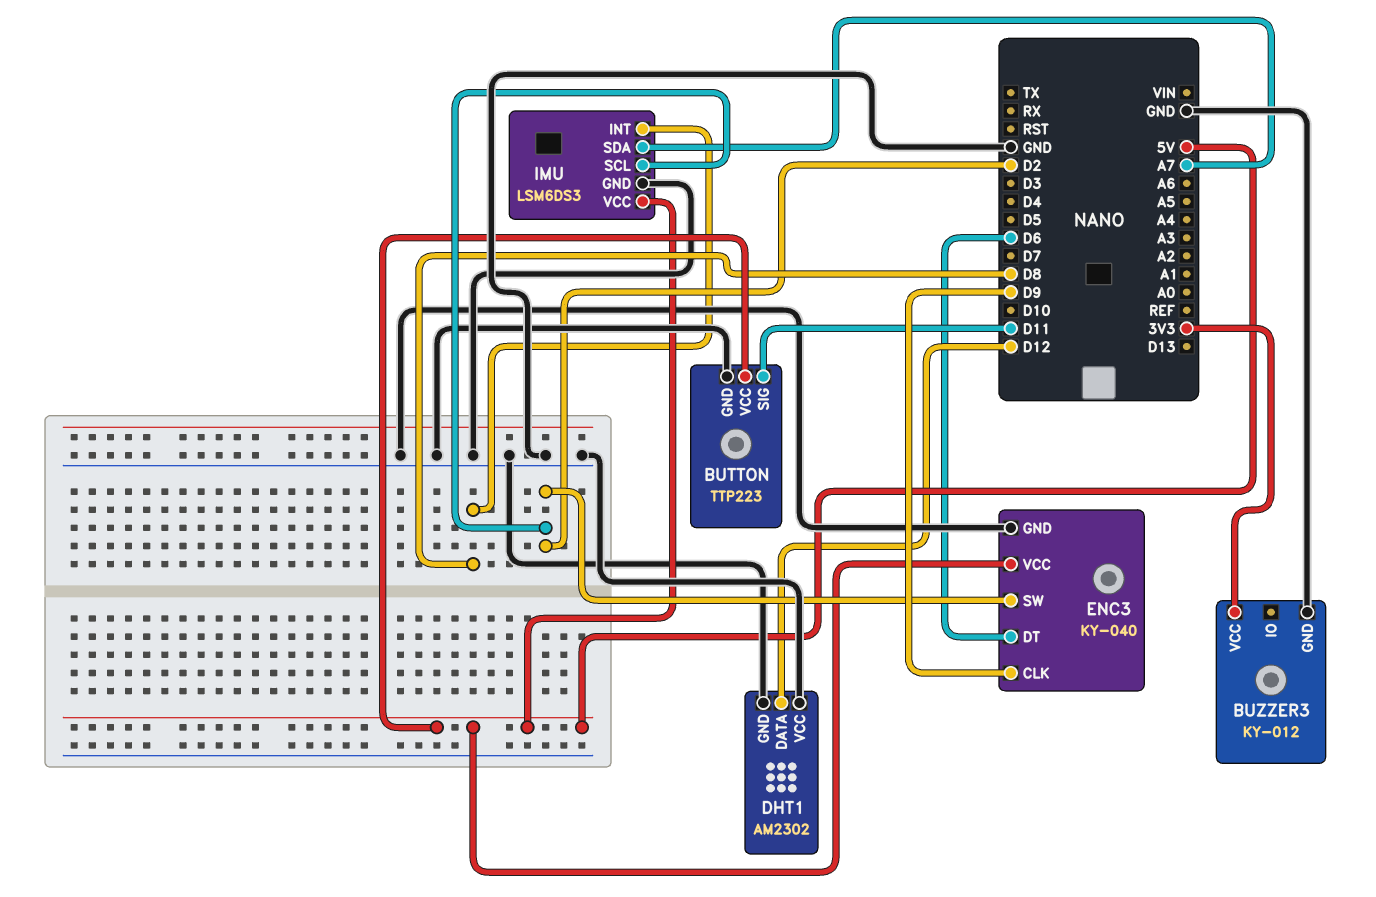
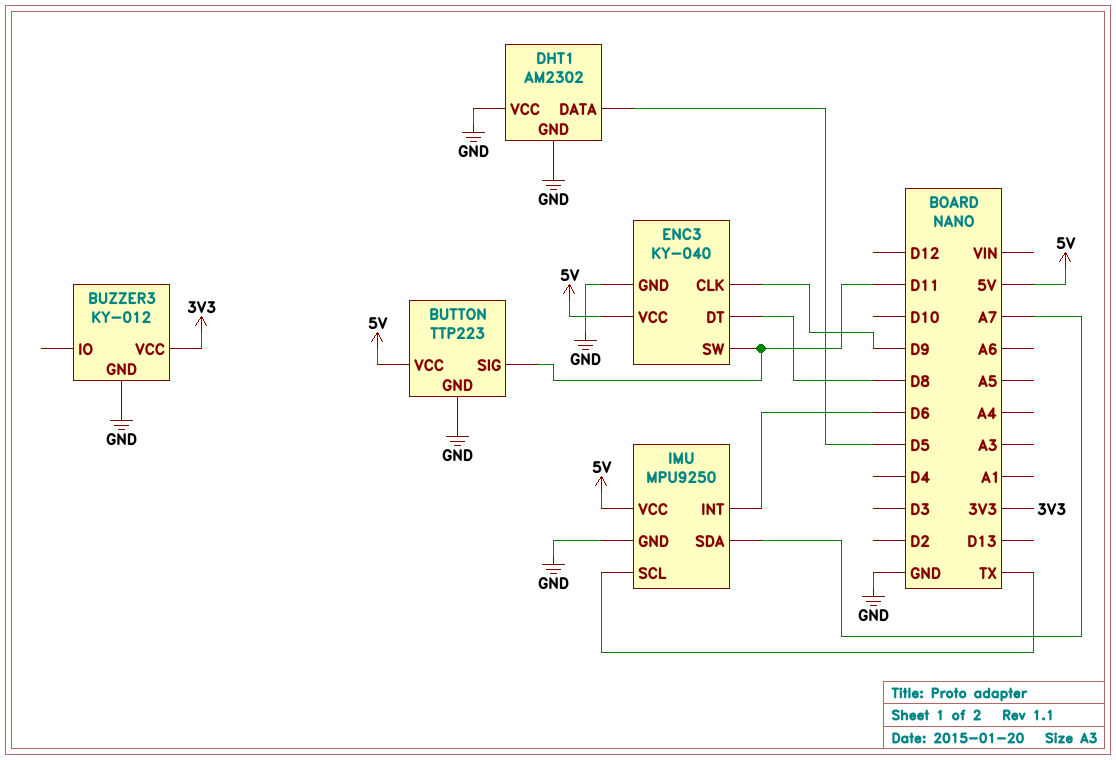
DHT1 pin DATA: D12 -> D5
ENC3 pin DT: D6 -> D8
ENC3 pin SW: D2 -> D11
IMU: LSM6DS3 -> MPU9250
IMU pin INT: D8 -> D6
IMU pin SCL: D2 -> TX

